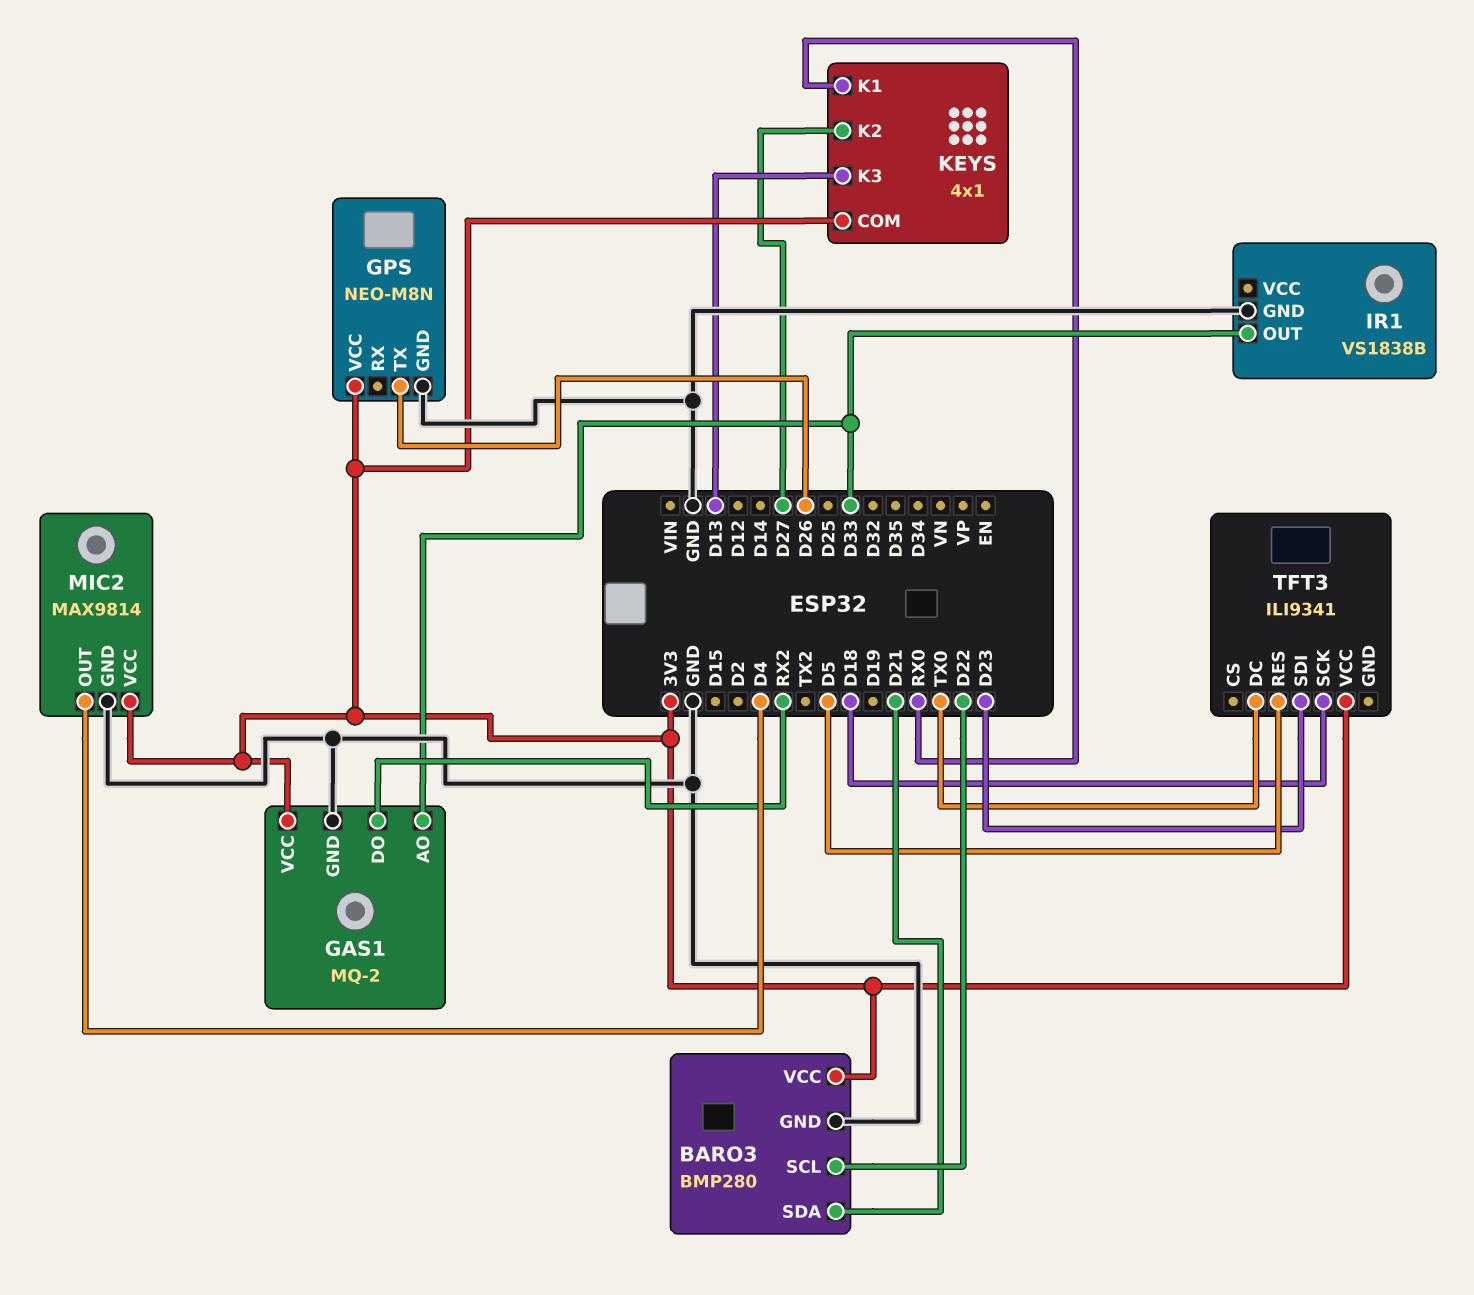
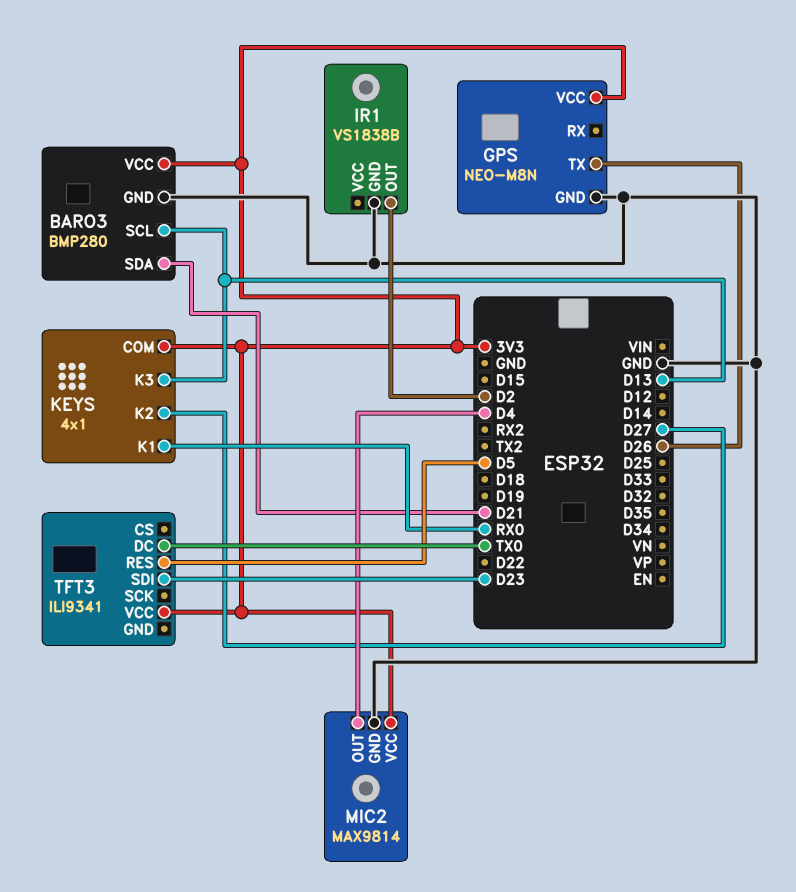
BARO3 pin SCL: D22 -> D13
GAS1: MQ-2 -> none
GAS1 pin AO: D33 -> none
GAS1 pin DO: RX2 -> none
GAS1 pin GND: GND -> none
GAS1 pin VCC: 3V3 -> none
IR1 pin OUT: D33 -> D2
TFT3 pin SCK: D18 -> none

